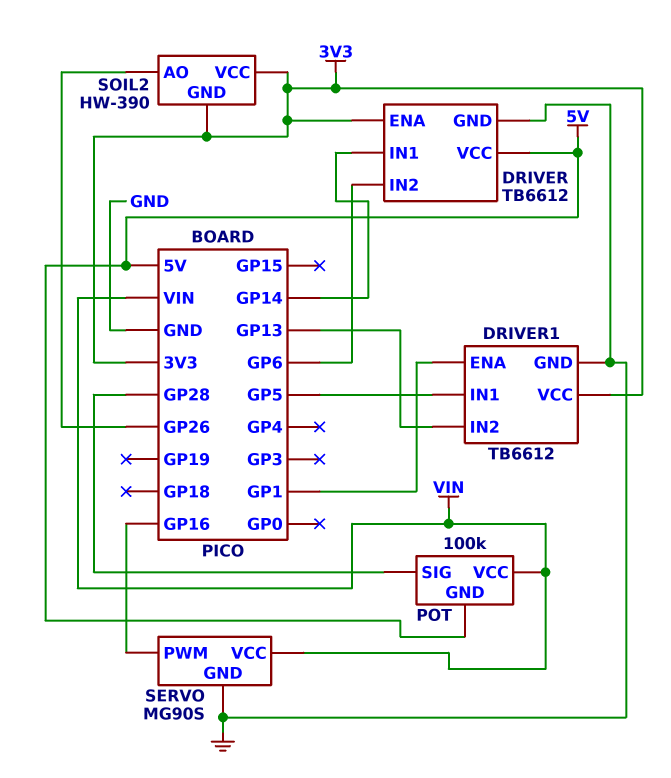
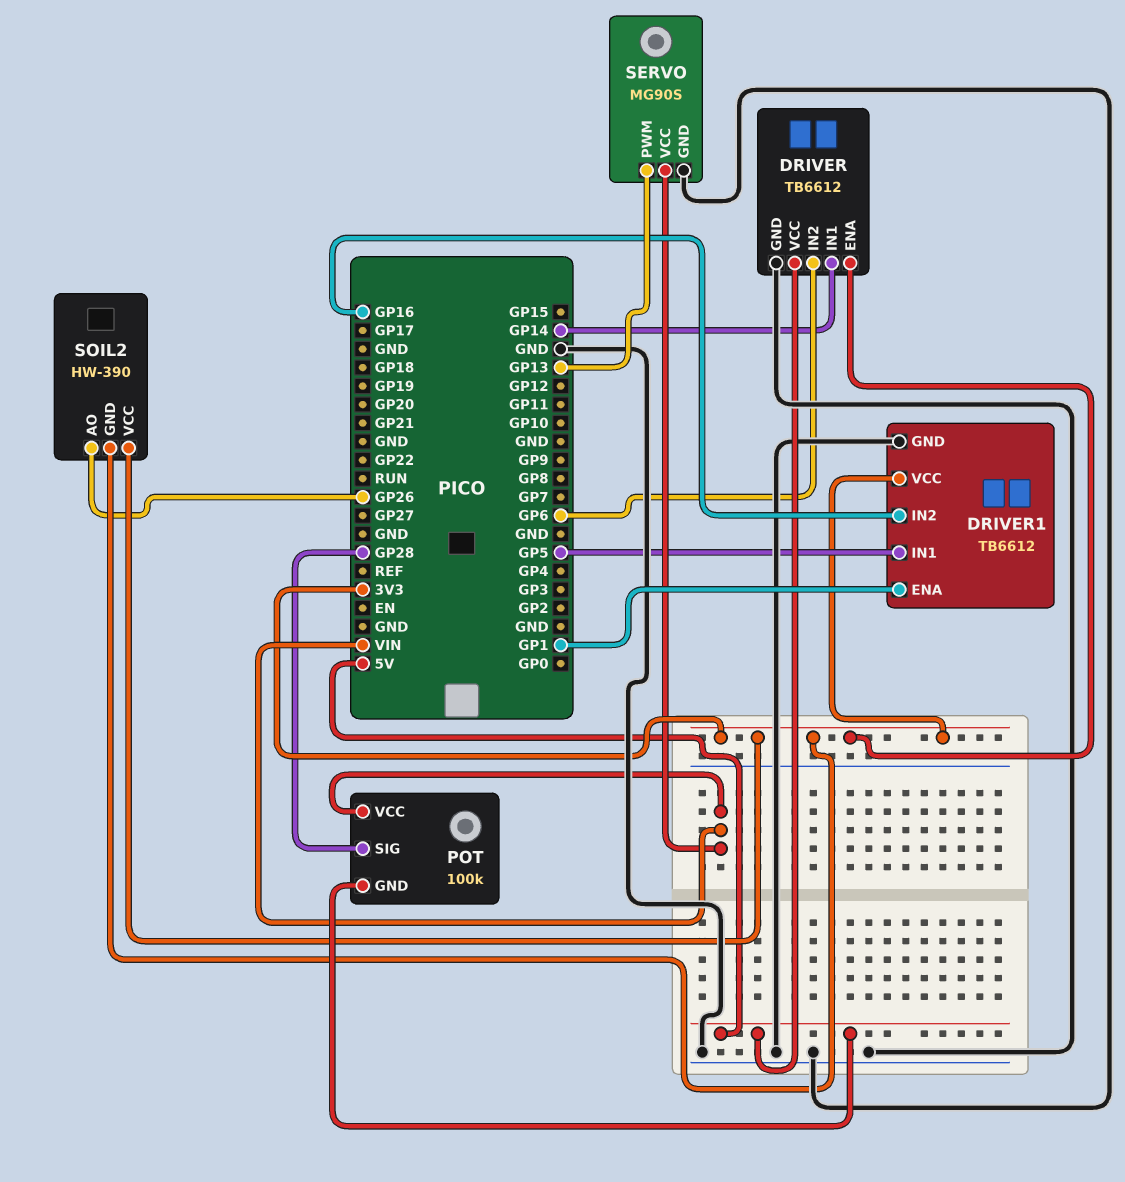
DRIVER1 pin IN2: GP13 -> GP16
SERVO pin PWM: GP16 -> GP13

